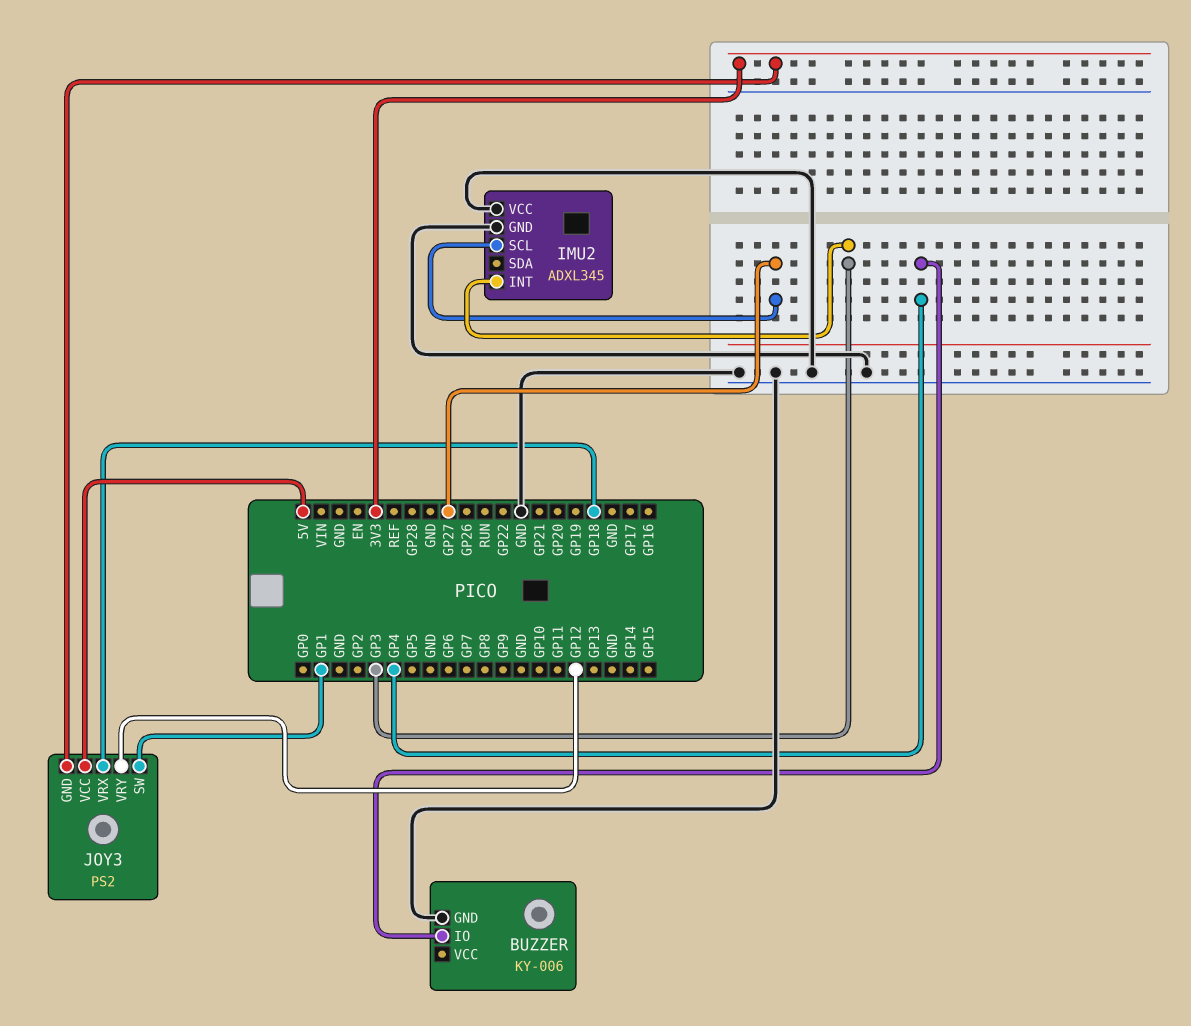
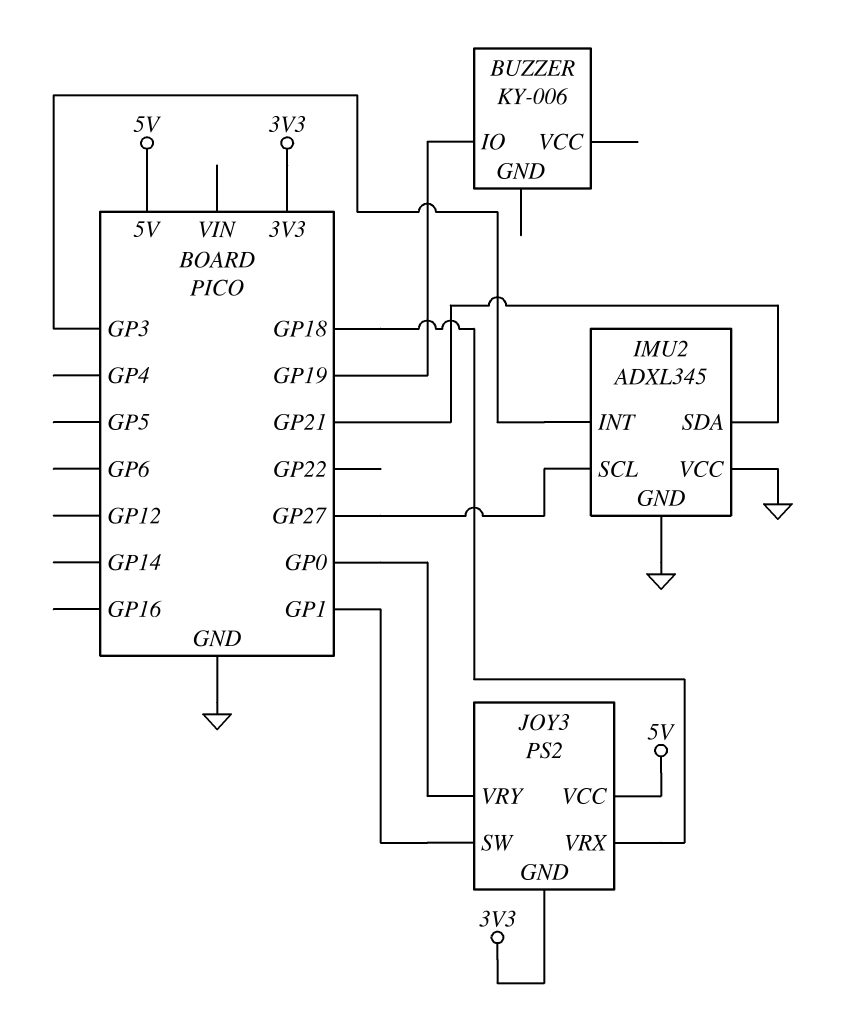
BUZZER pin GND: GND -> none
BUZZER pin IO: GP4 -> GP19
IMU2 pin SDA: none -> GP21
JOY3 pin VRY: GP12 -> GP0

